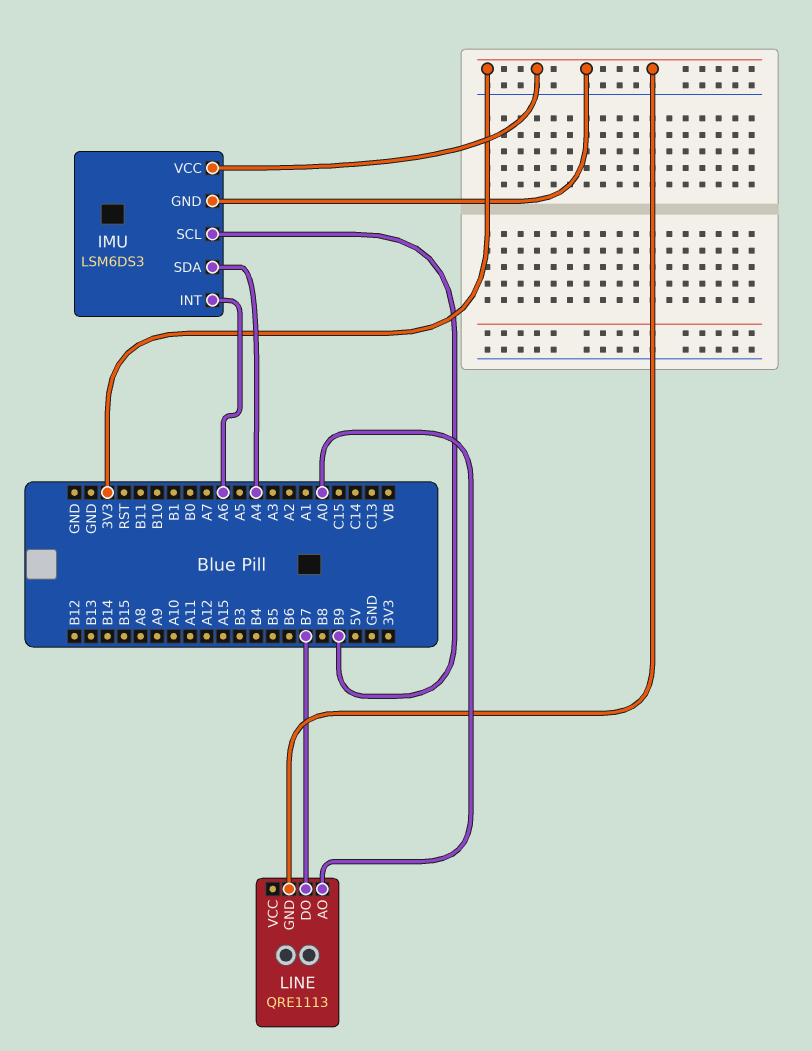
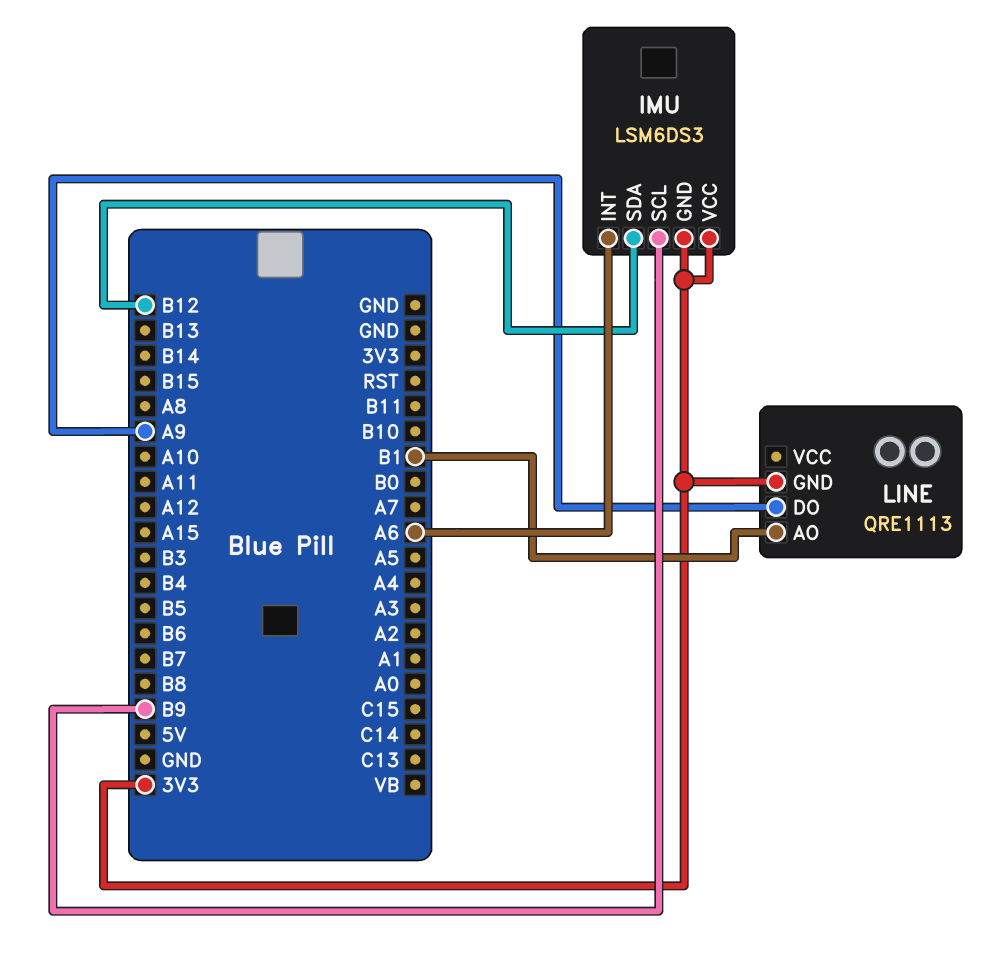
IMU pin SDA: A4 -> B12
LINE pin AO: A0 -> B1
LINE pin DO: B7 -> A9

